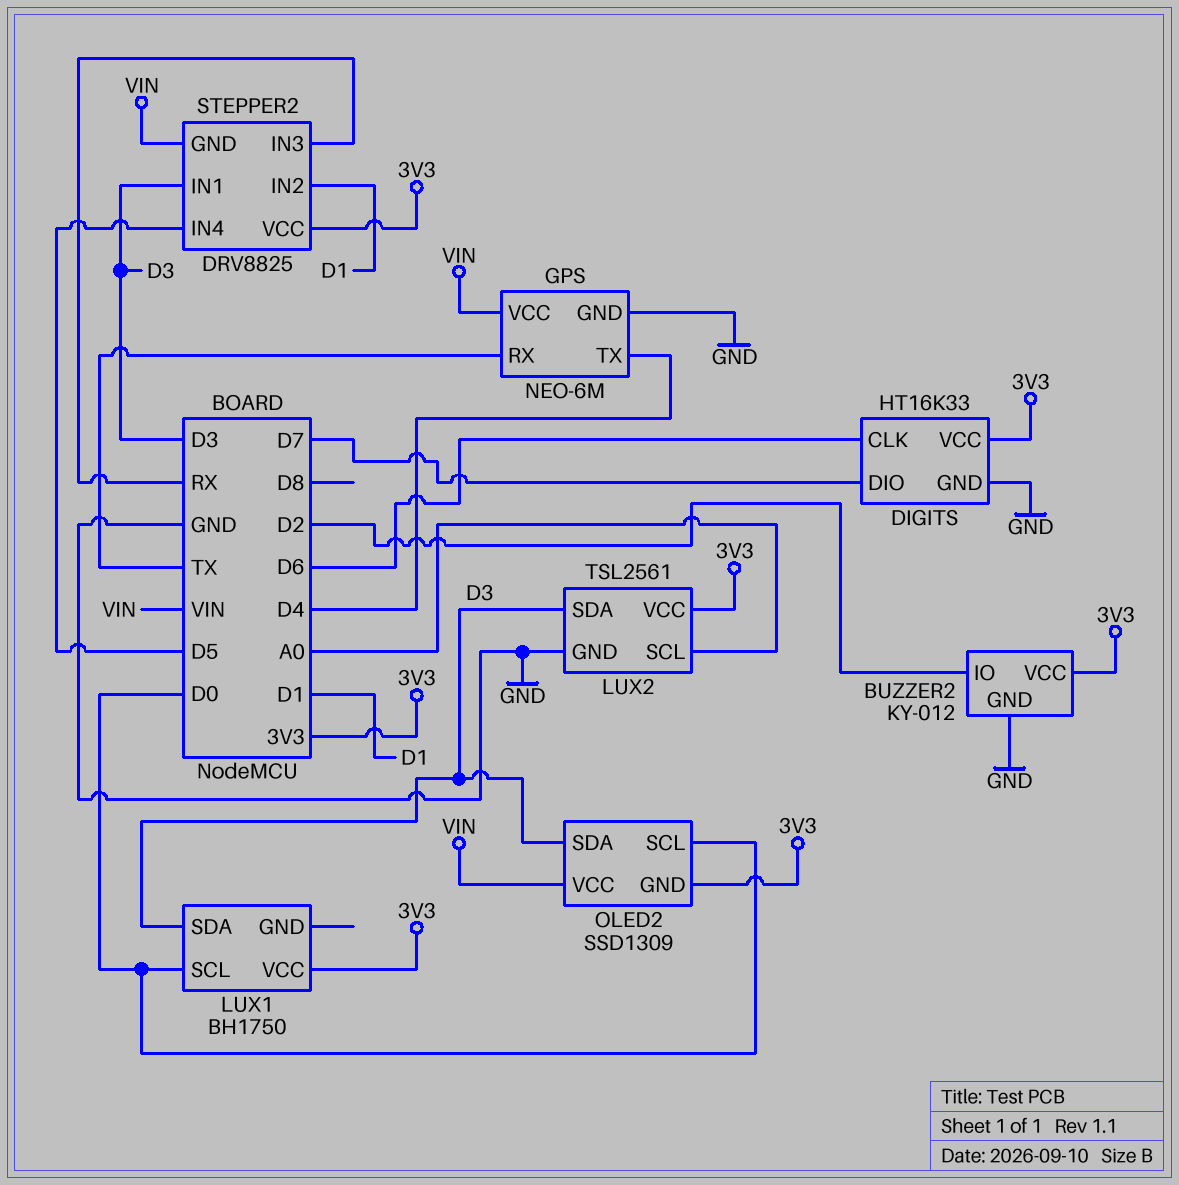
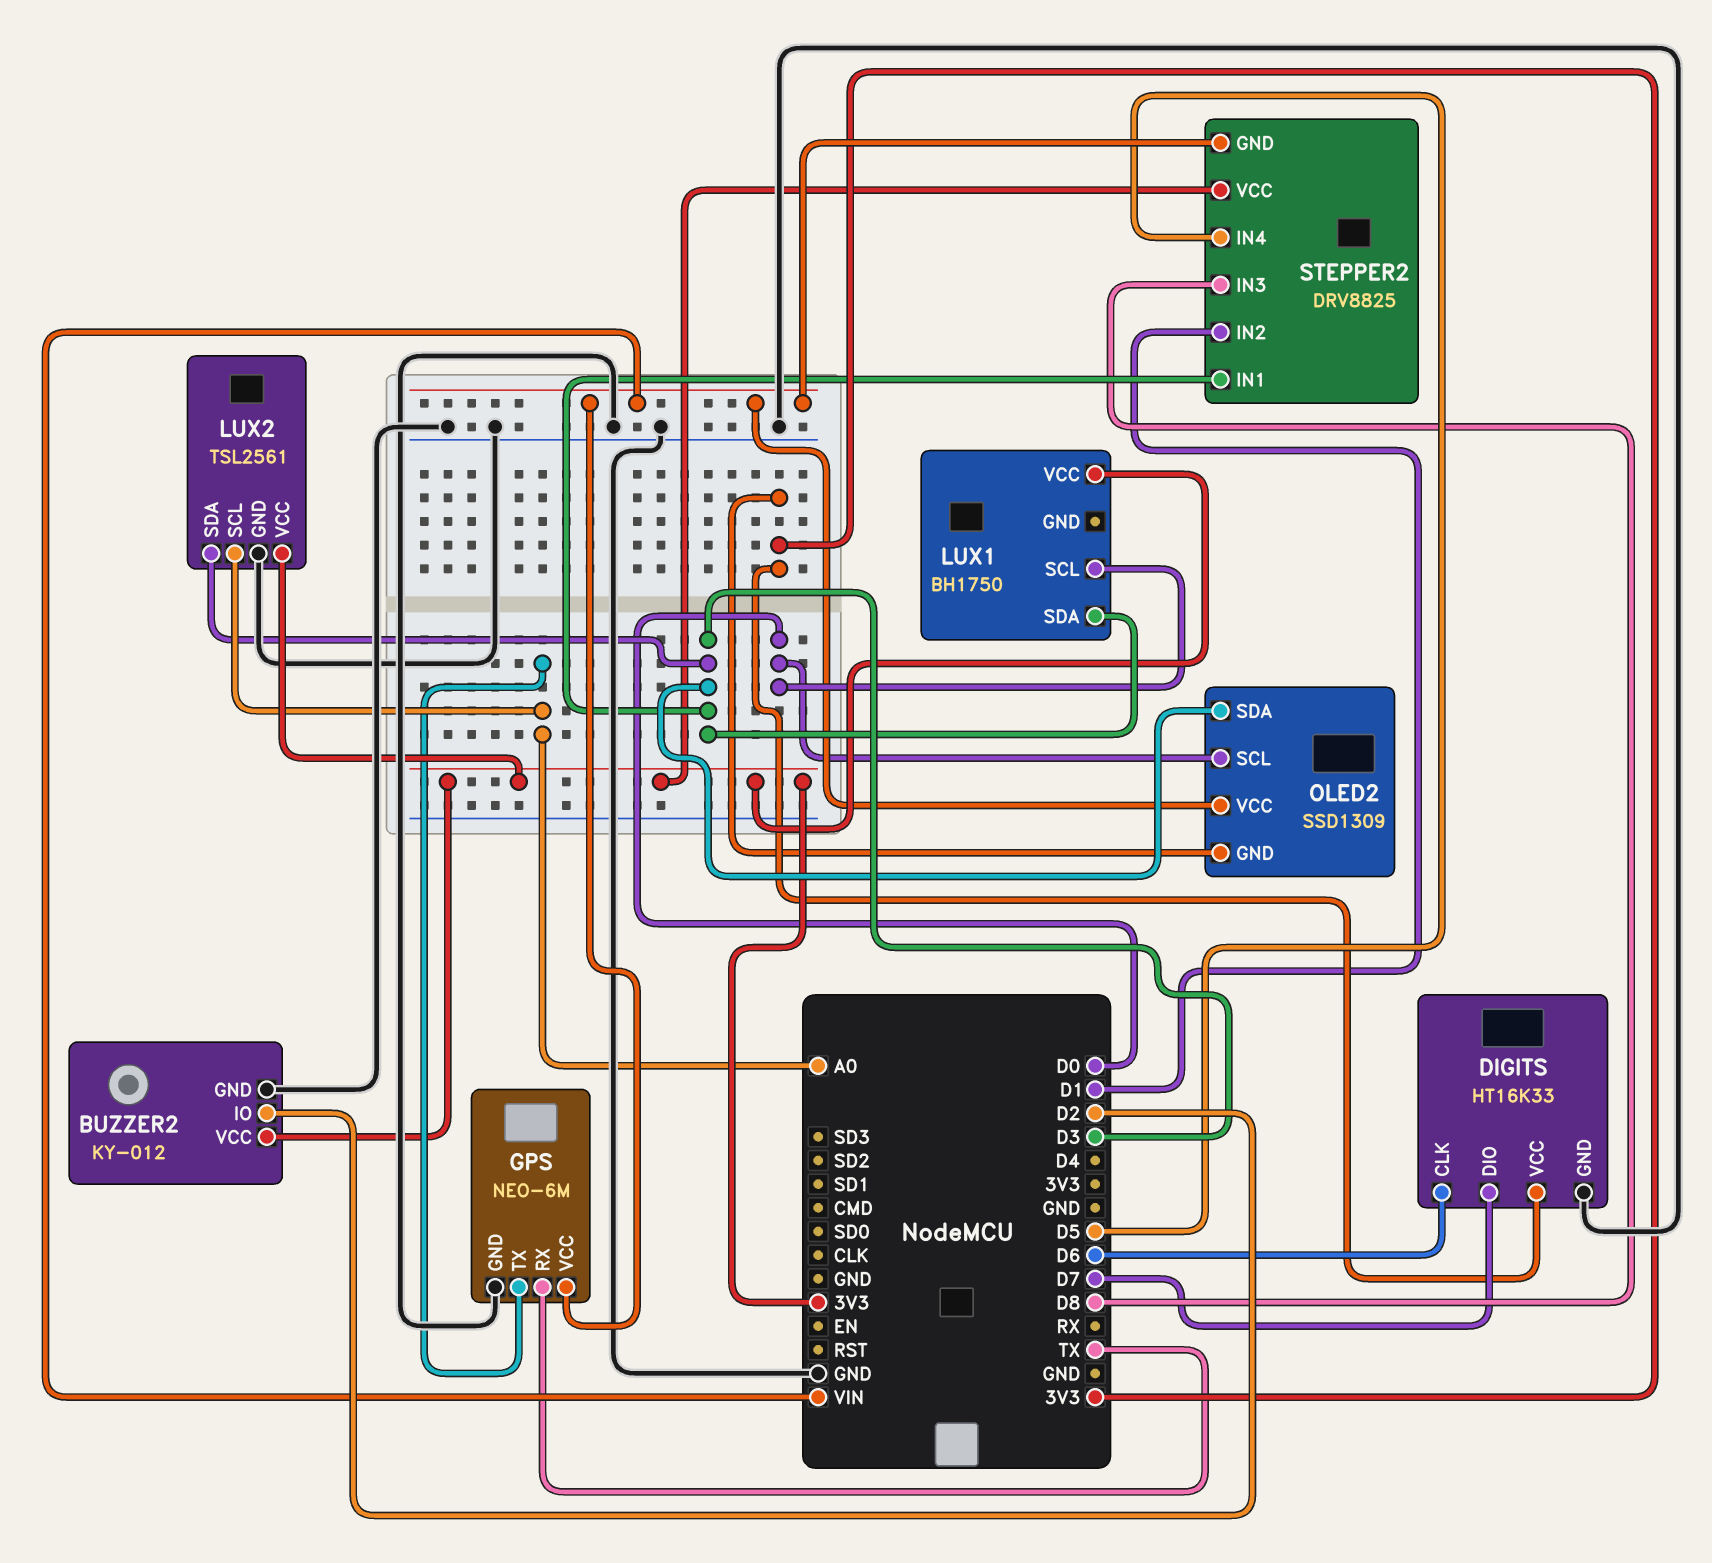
GPS pin TX: D4 -> A0
STEPPER2 pin IN3: RX -> D8

